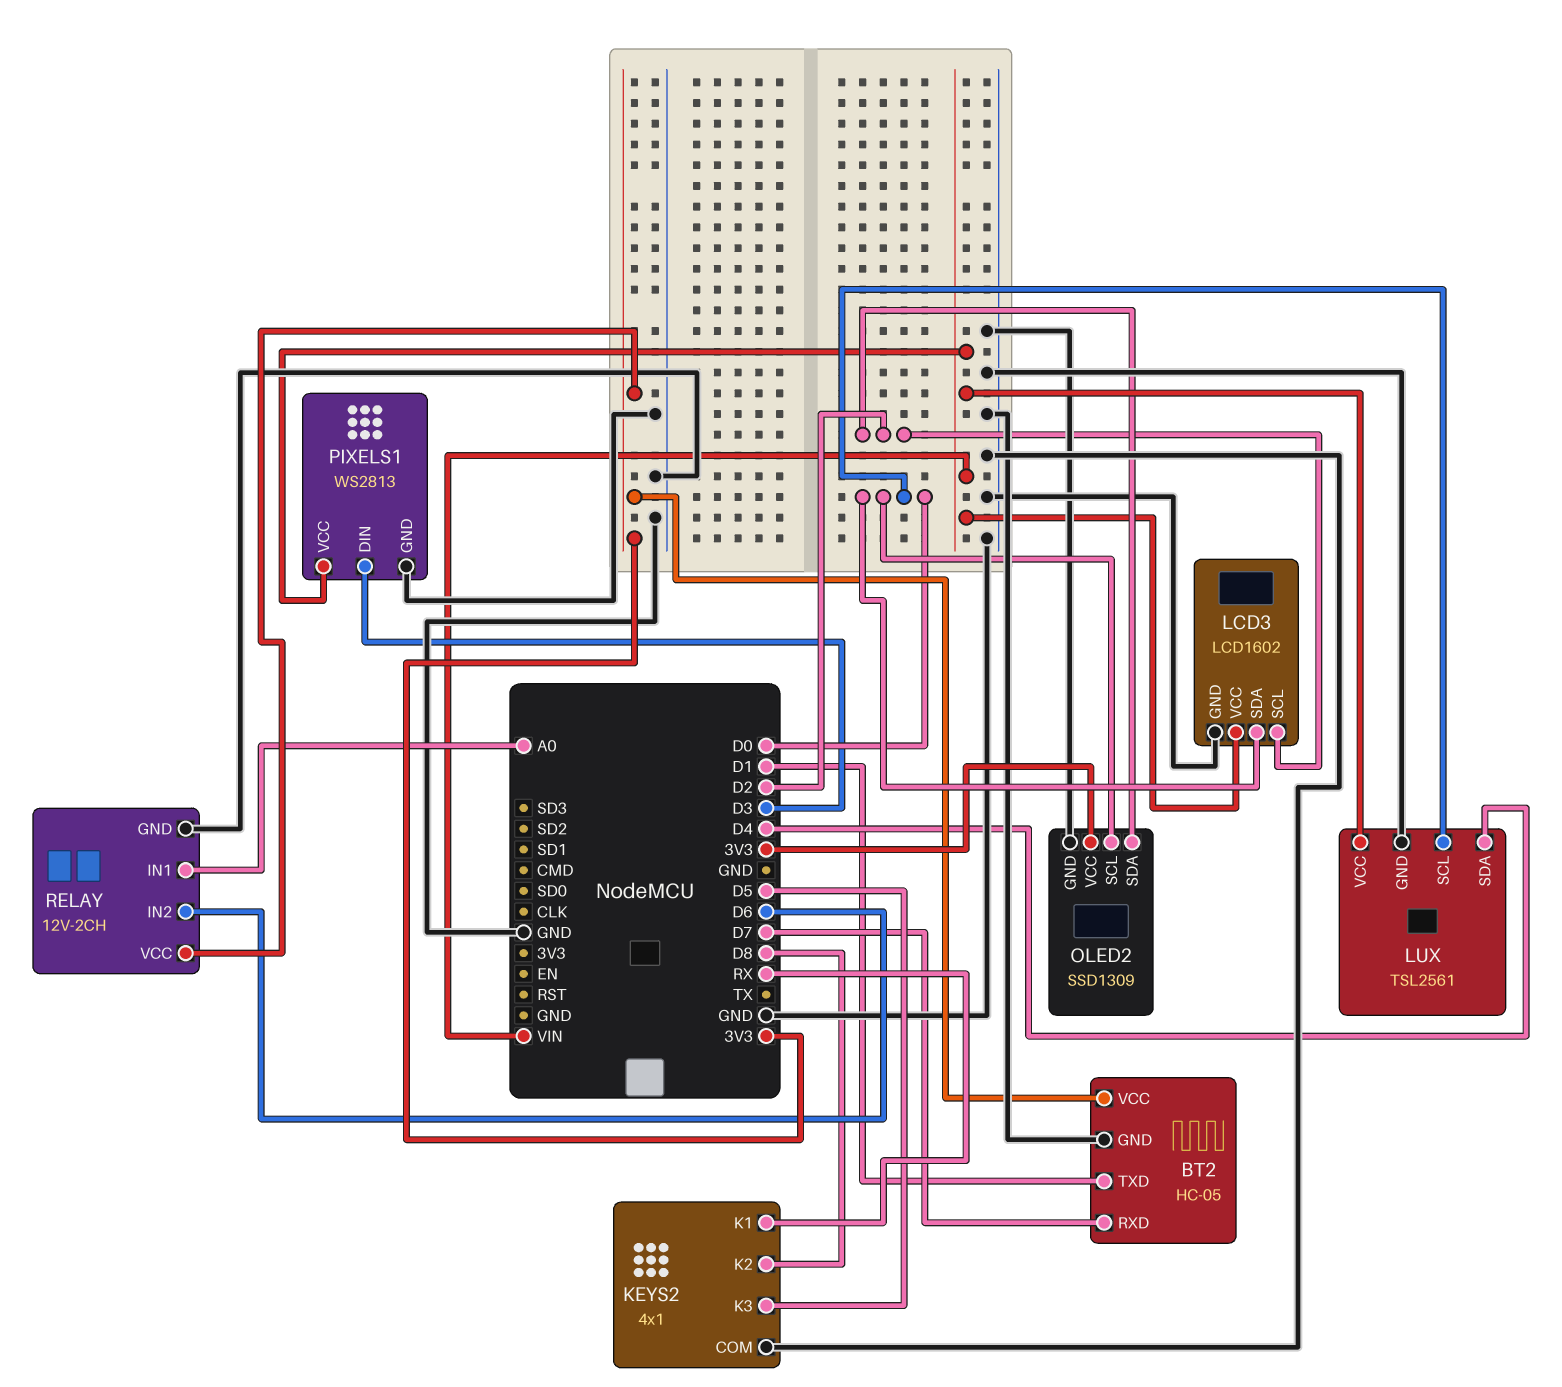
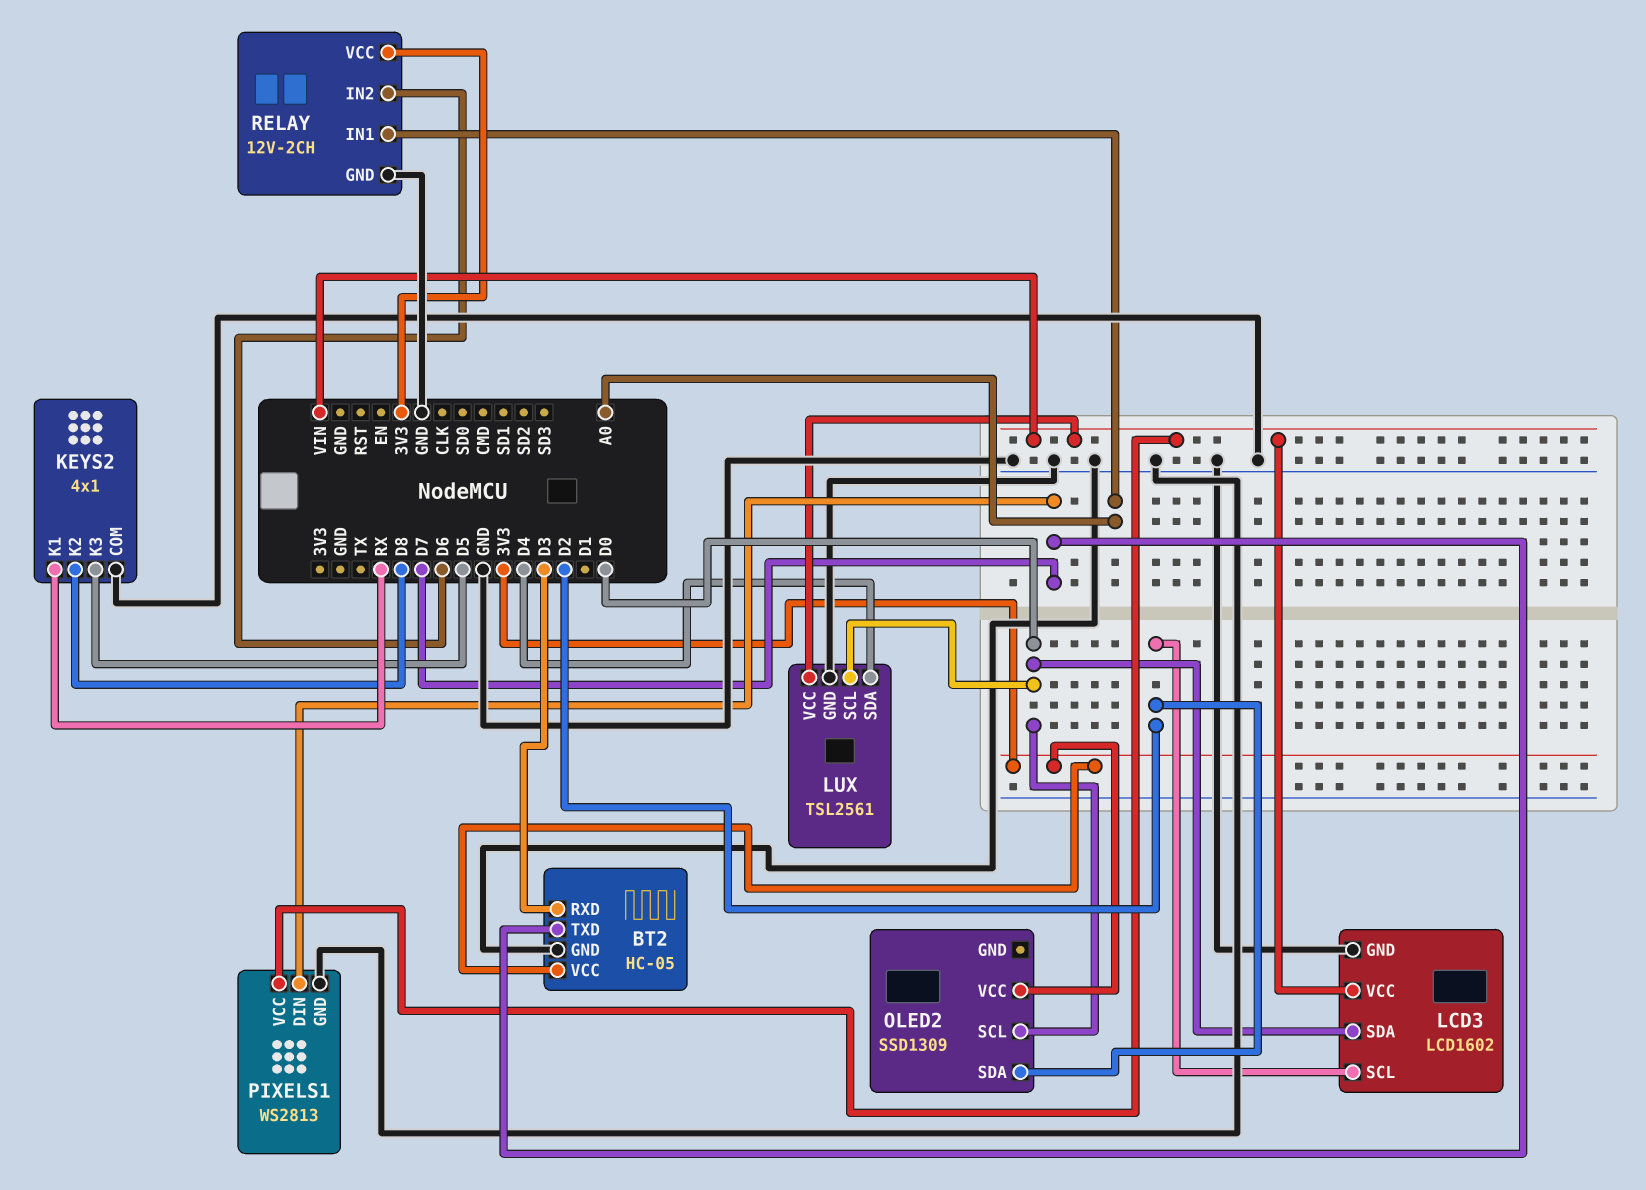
BT2 pin RXD: D7 -> D3
BT2 pin TXD: D1 -> D7
OLED2 pin GND: GND -> none
PIXELS1 pin DIN: D3 -> D7

